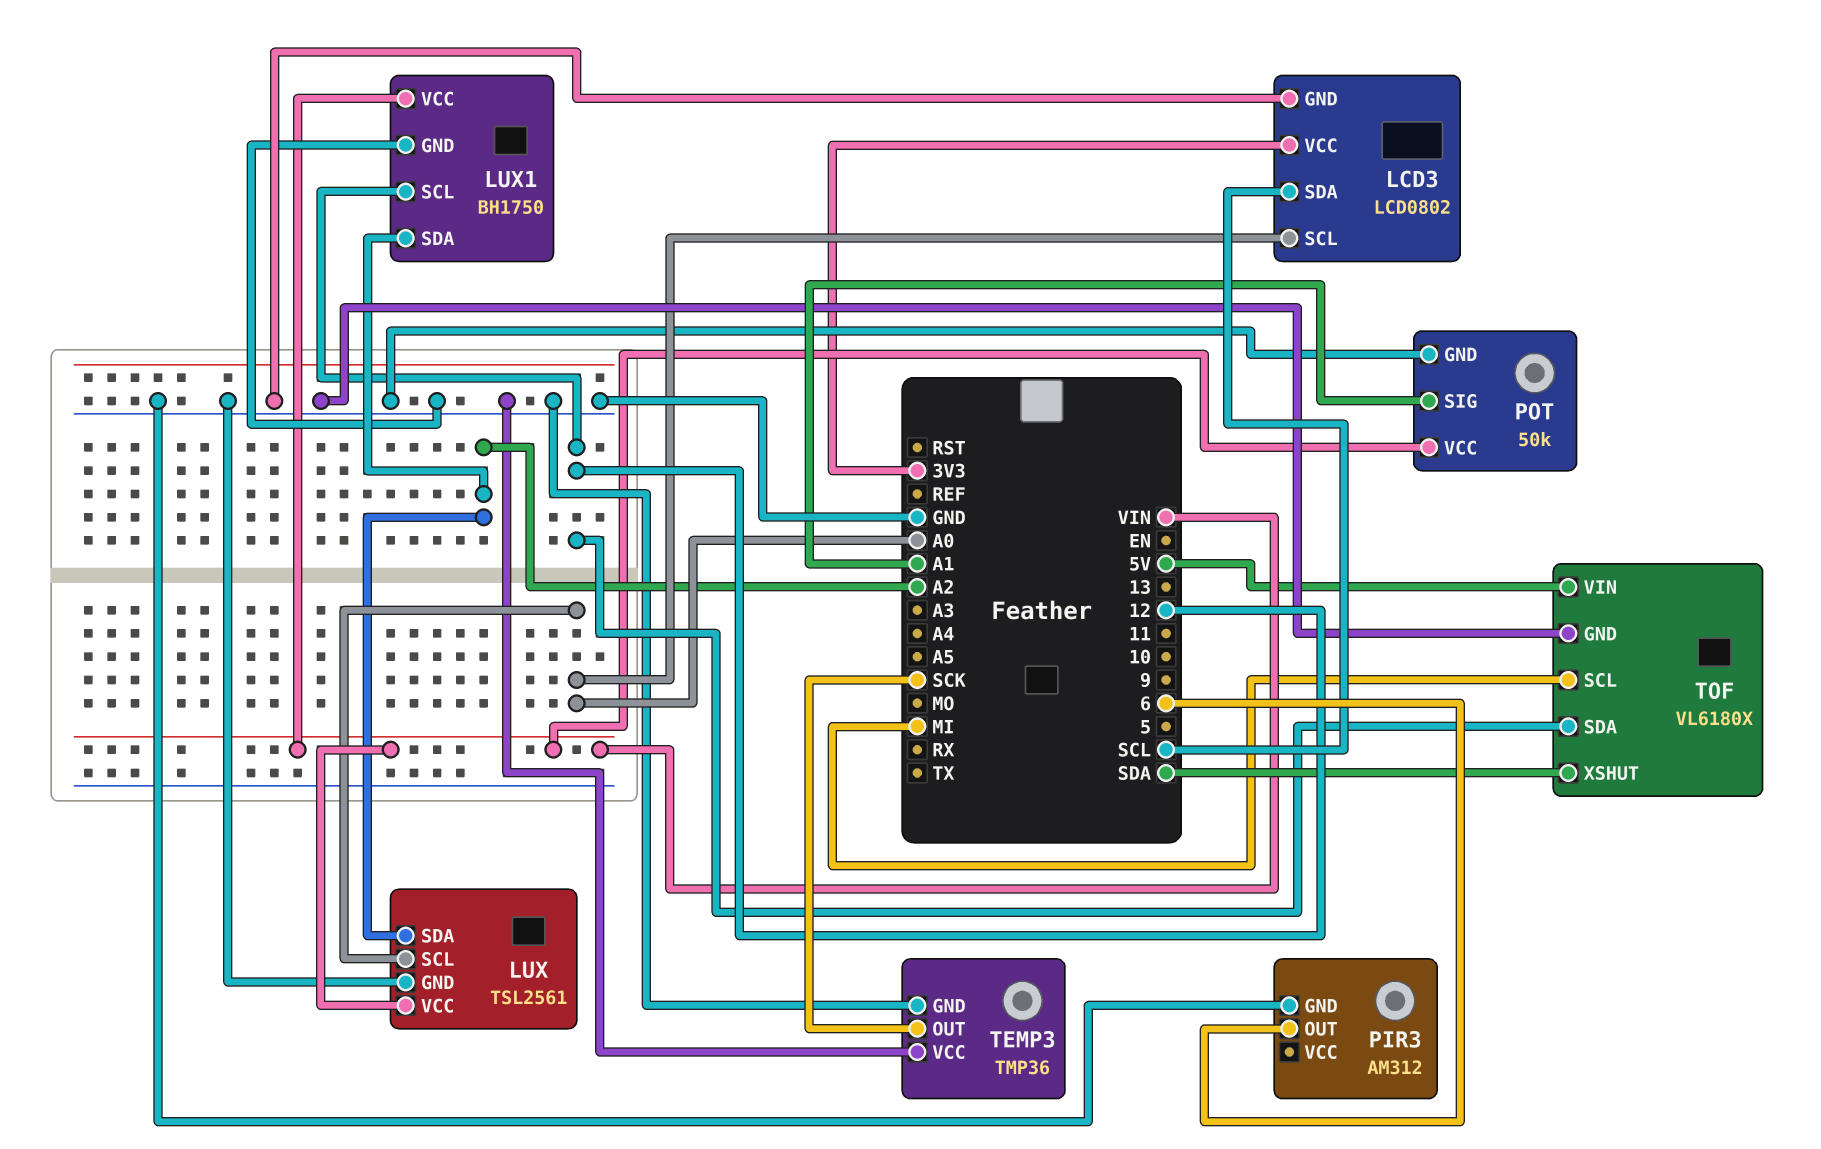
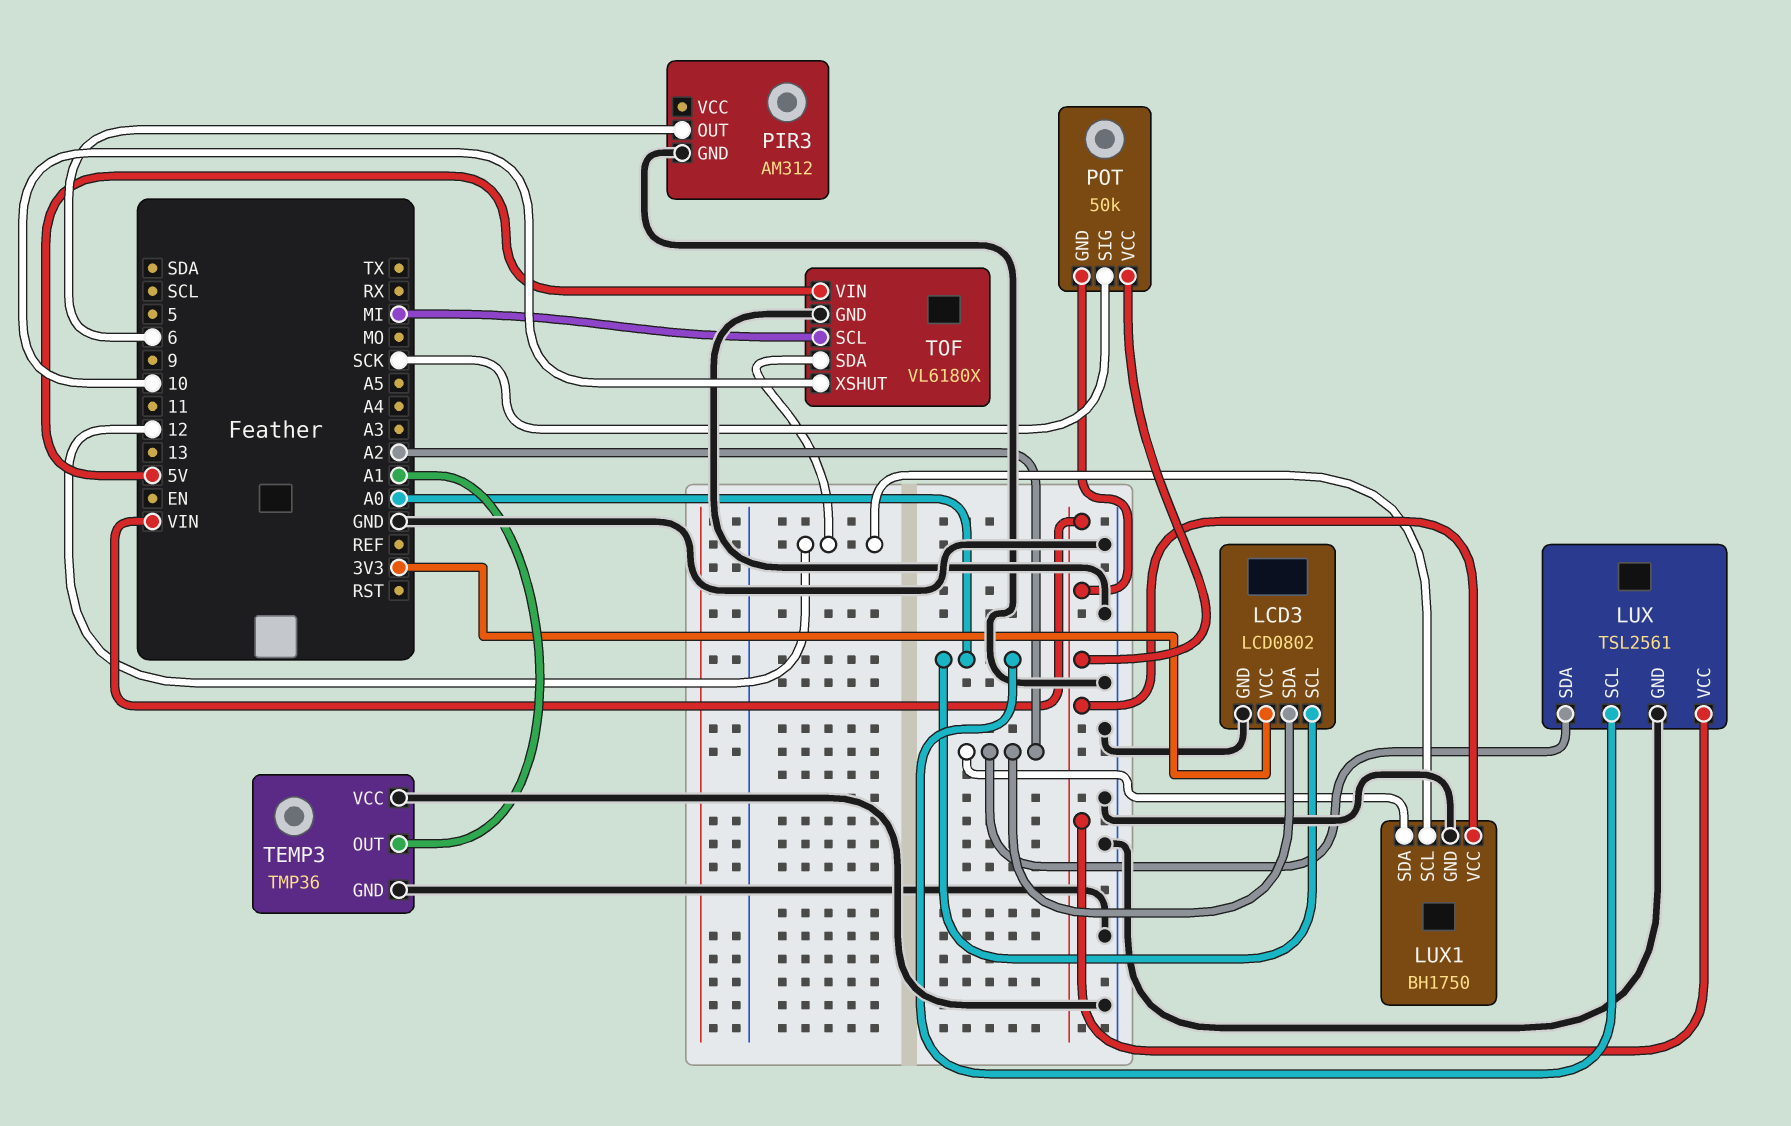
LCD3 pin SDA: SCL -> A2
POT pin GND: GND -> VIN
POT pin SIG: A1 -> SCK
TEMP3 pin OUT: SCK -> A1
TOF pin XSHUT: SDA -> 10

